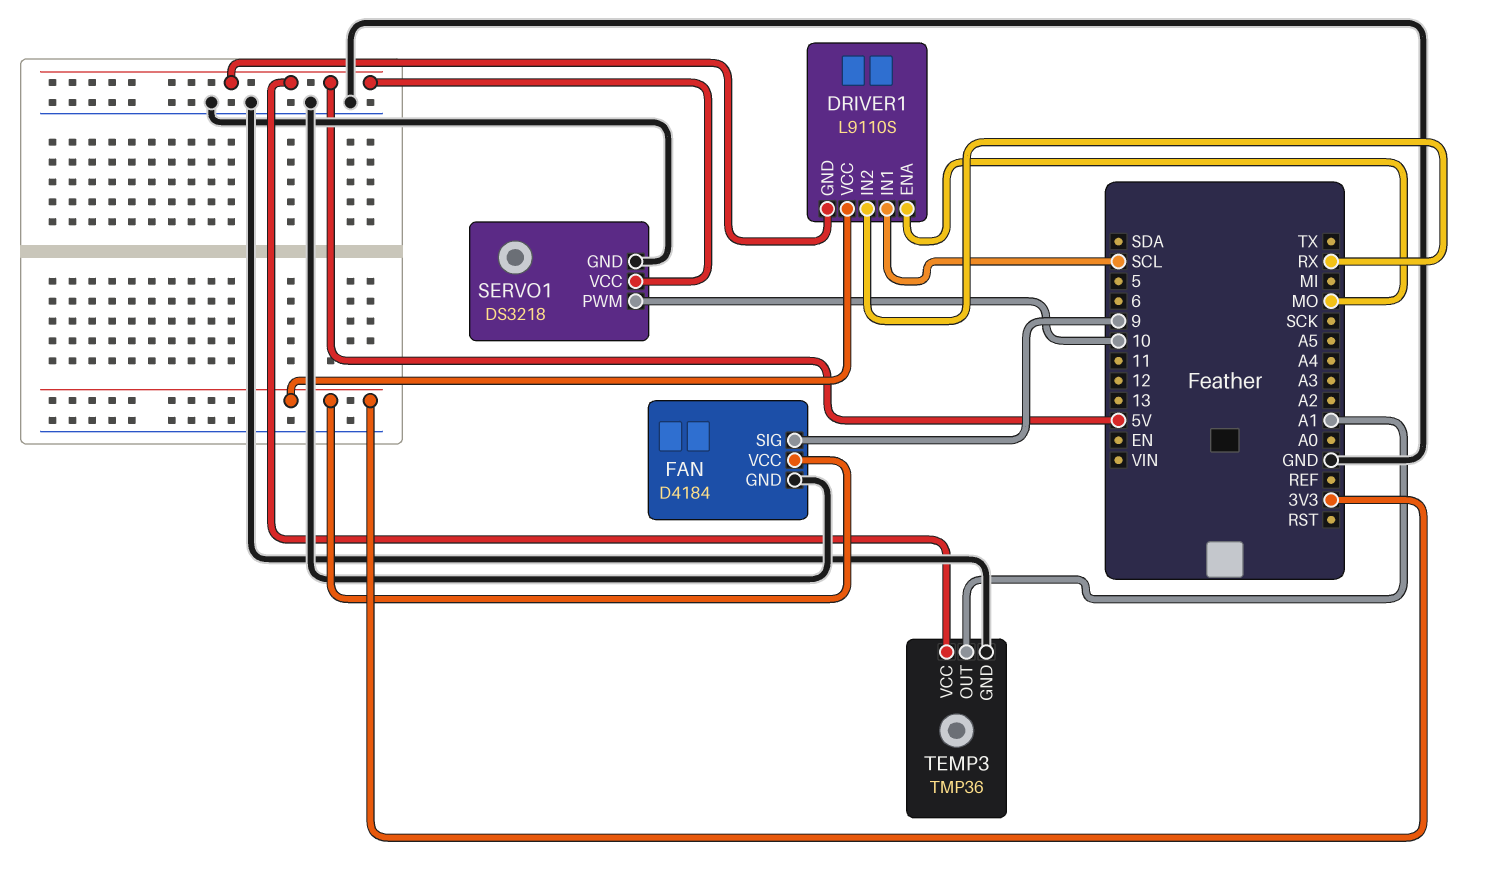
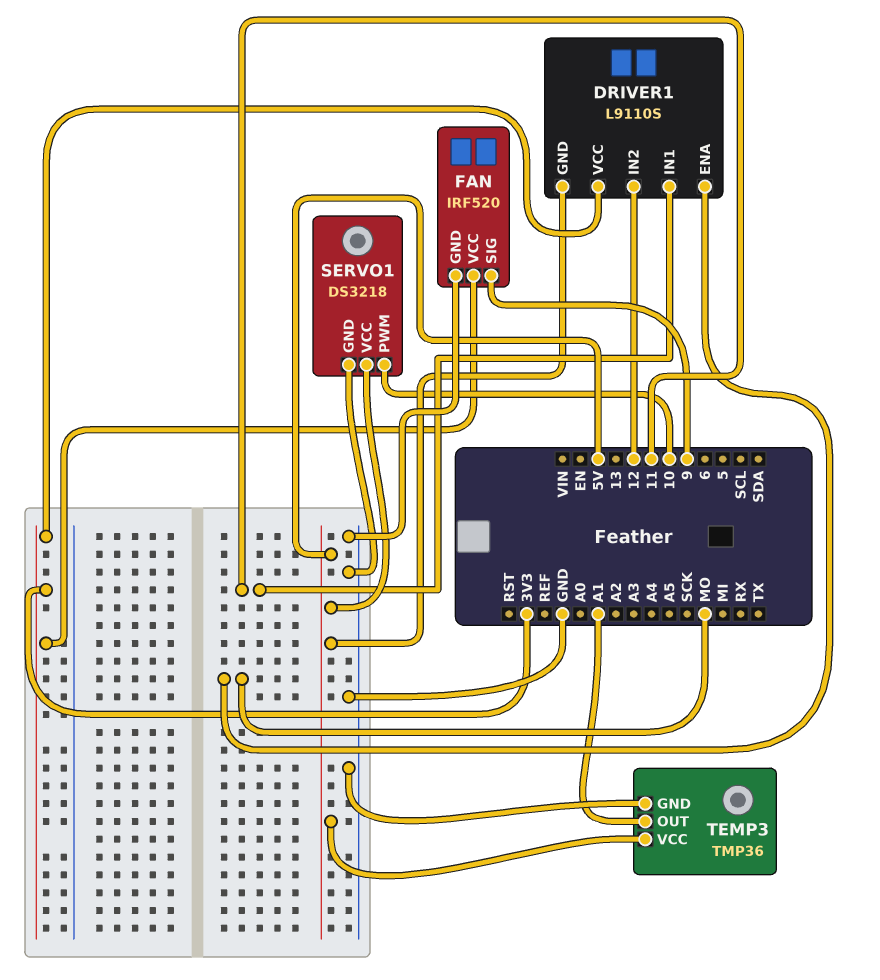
DRIVER1 pin IN1: SCL -> 11
DRIVER1 pin IN2: RX -> 12
FAN: D4184 -> IRF520

